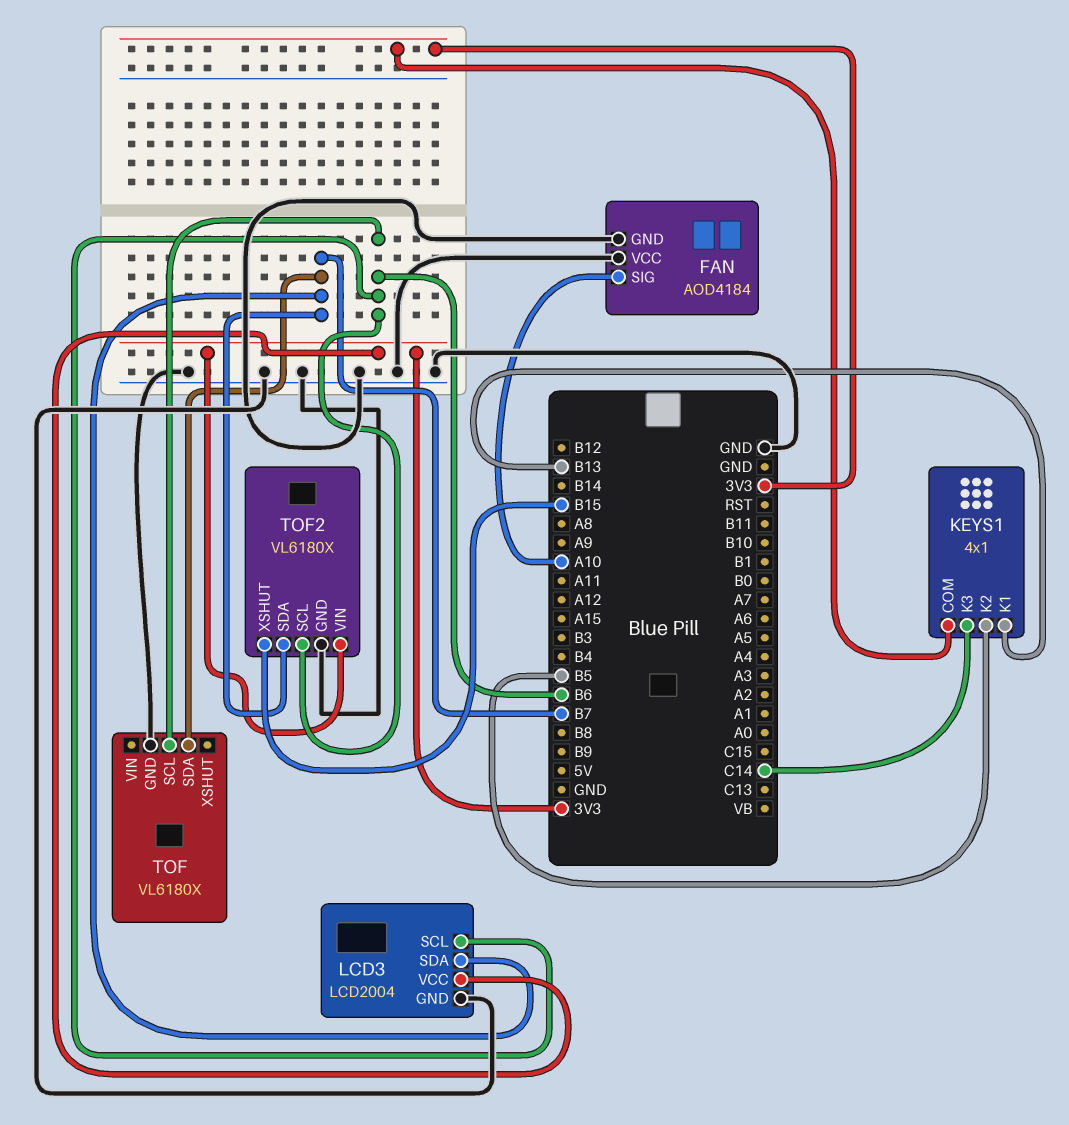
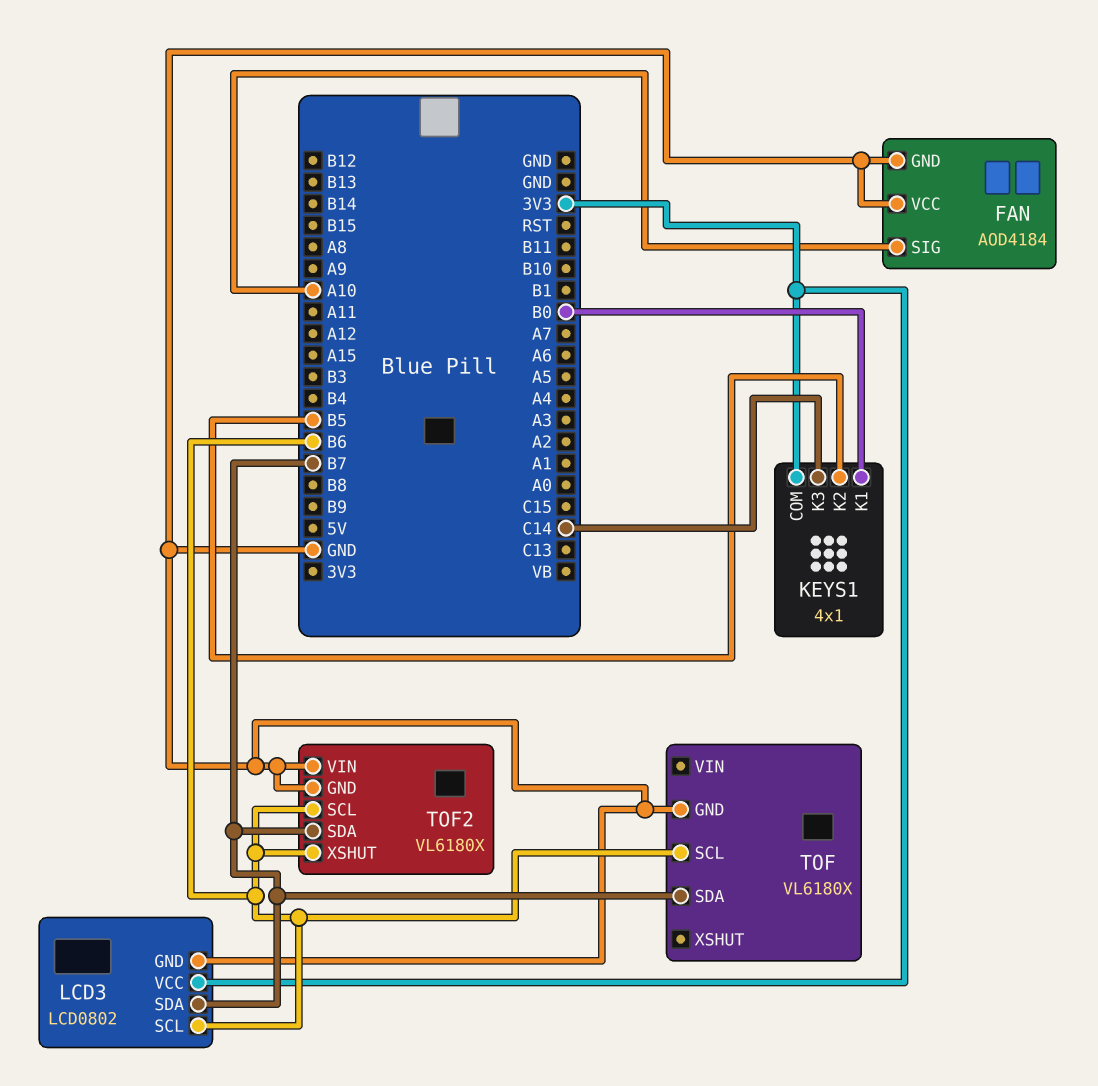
KEYS1 pin K1: B13 -> B0
LCD3: LCD2004 -> LCD0802
TOF2 pin VIN: 3V3 -> GND
TOF2 pin XSHUT: B15 -> B6

